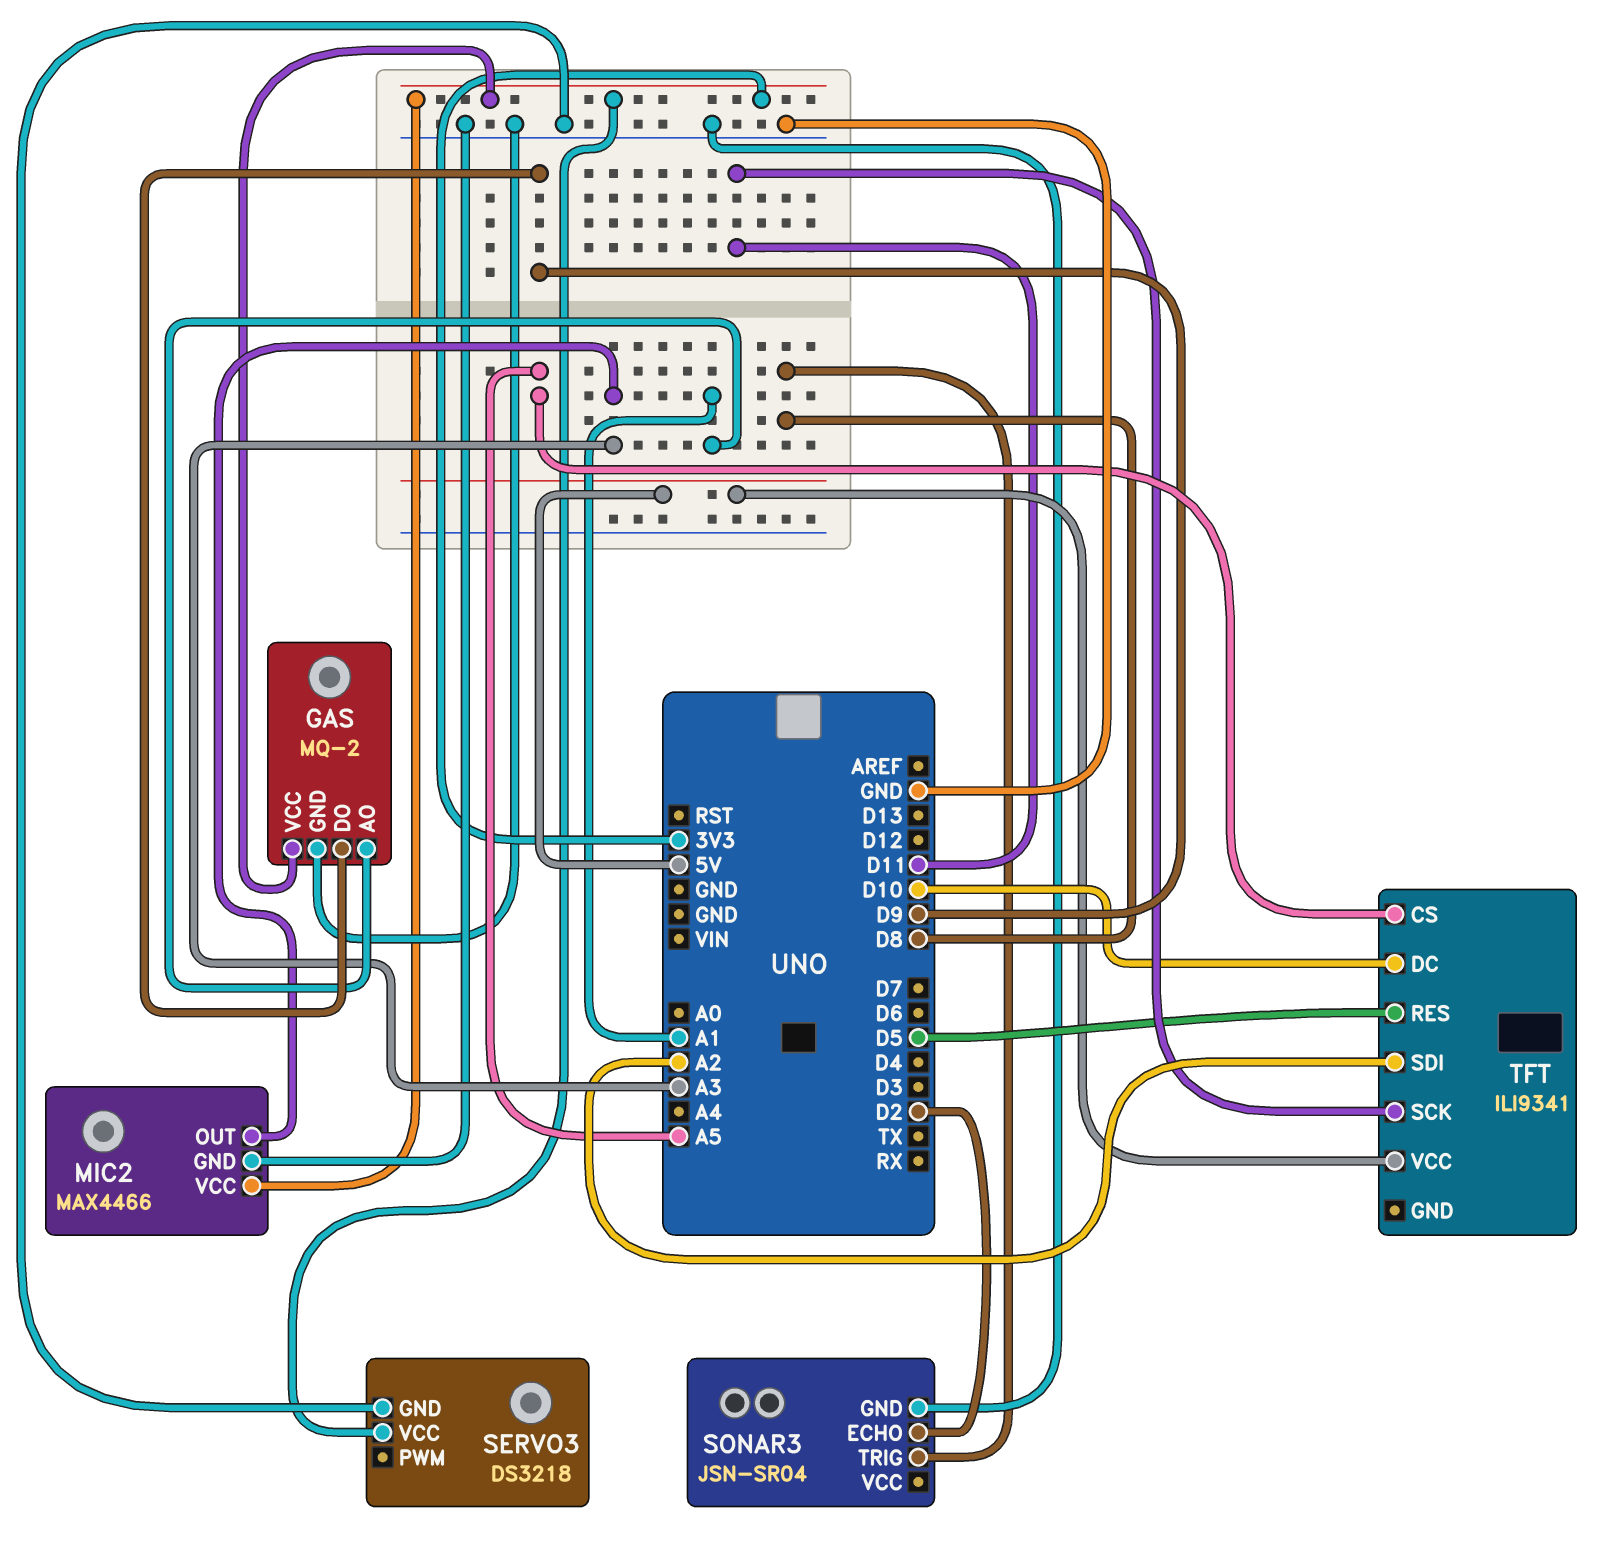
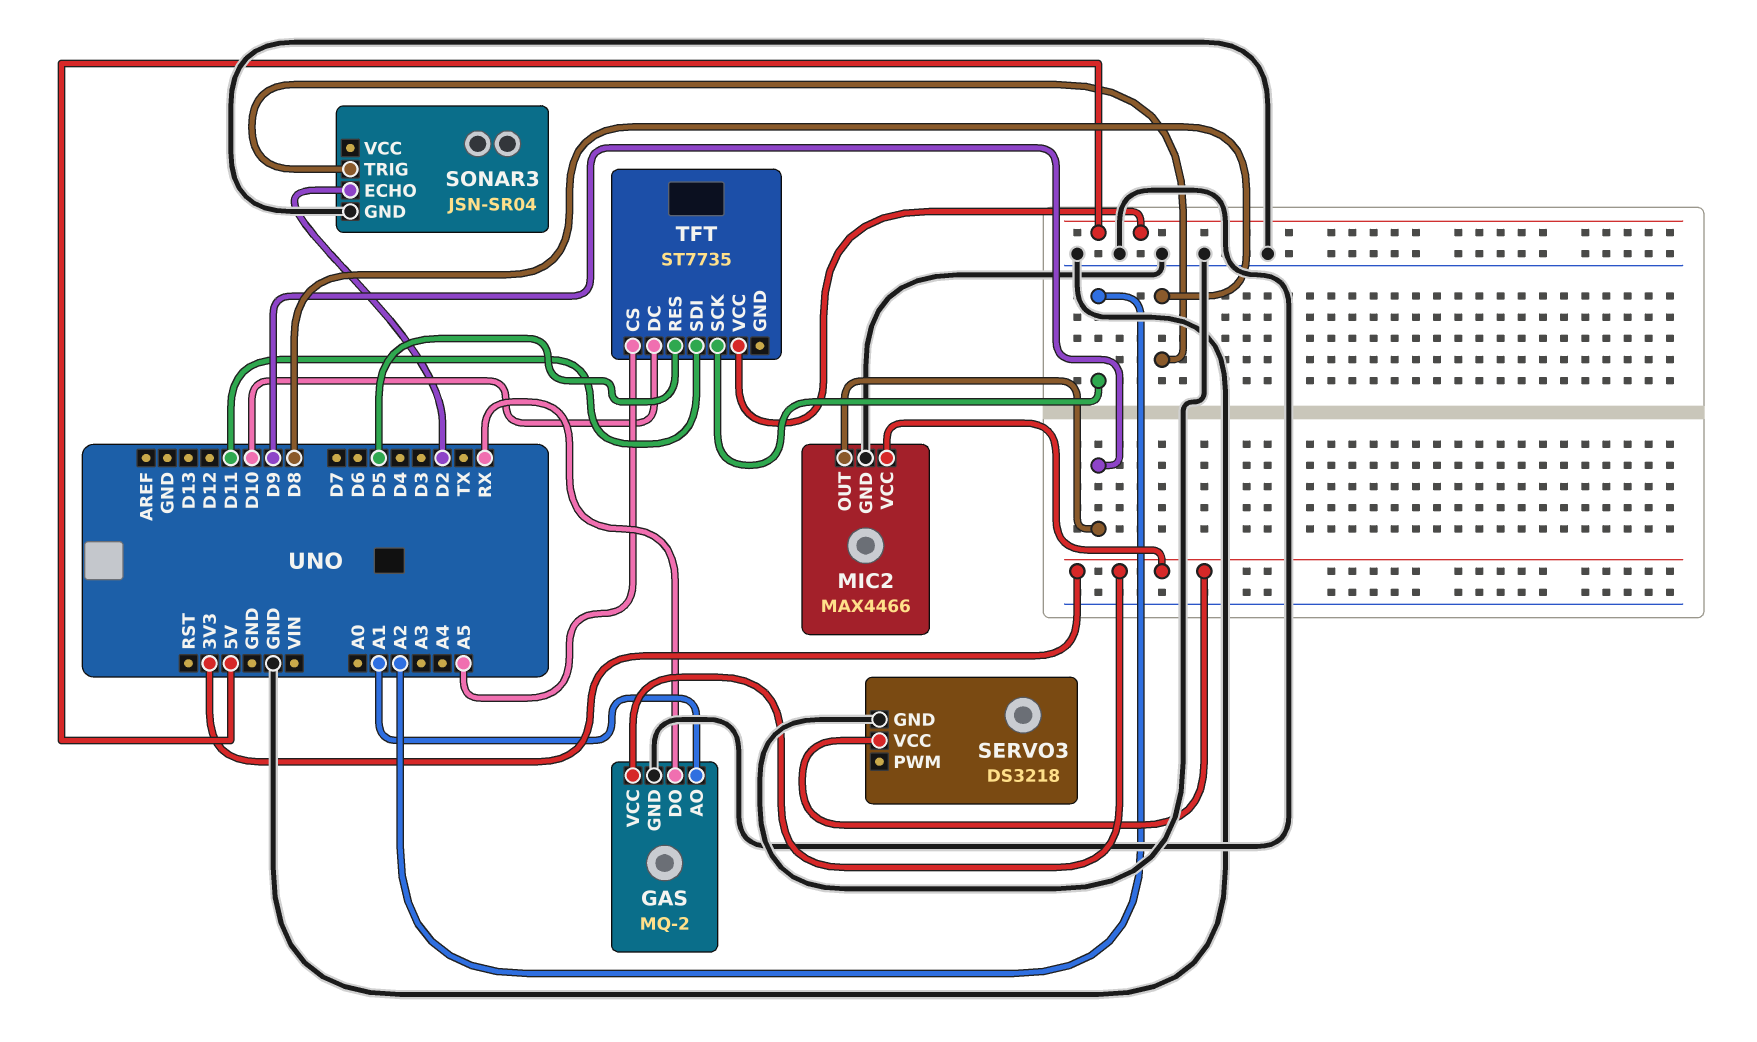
GAS pin DO: D9 -> RX
MIC2 pin OUT: A3 -> D9
TFT: ILI9341 -> ST7735
TFT pin SCK: D11 -> A2
TFT pin SDI: A2 -> D11

